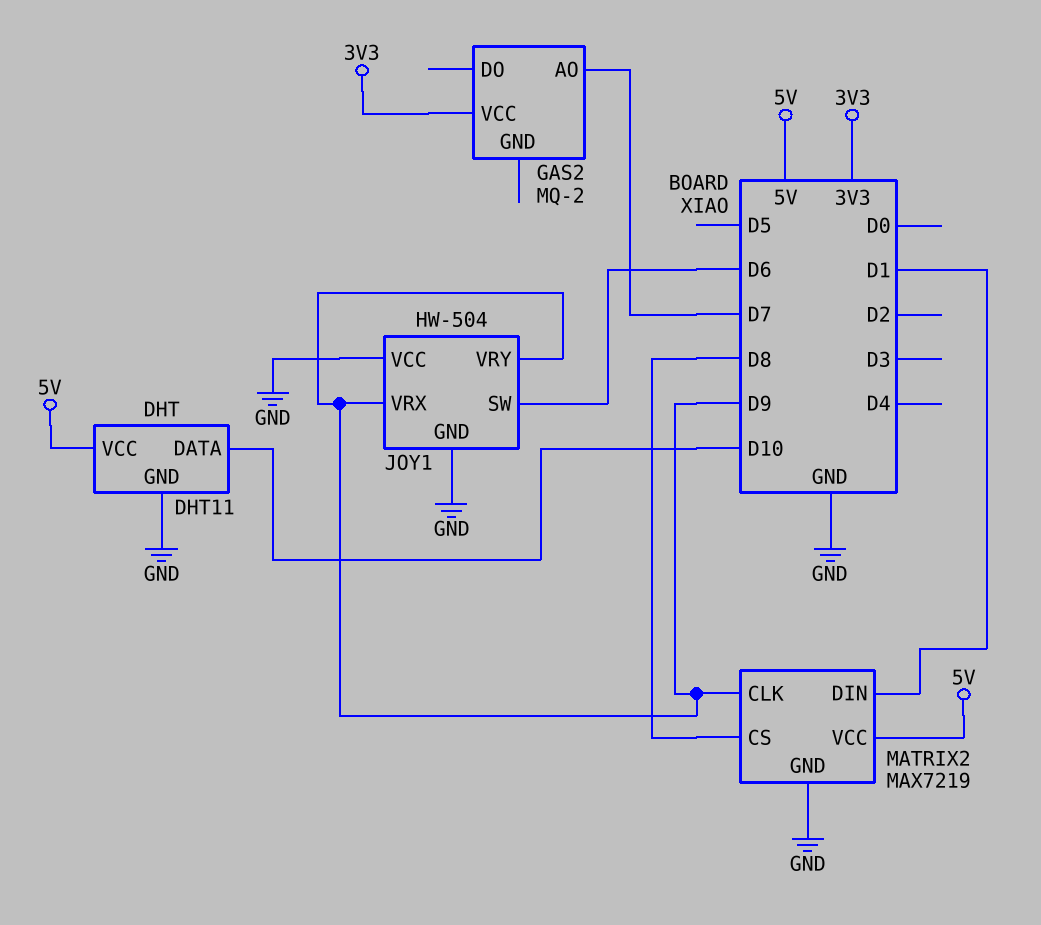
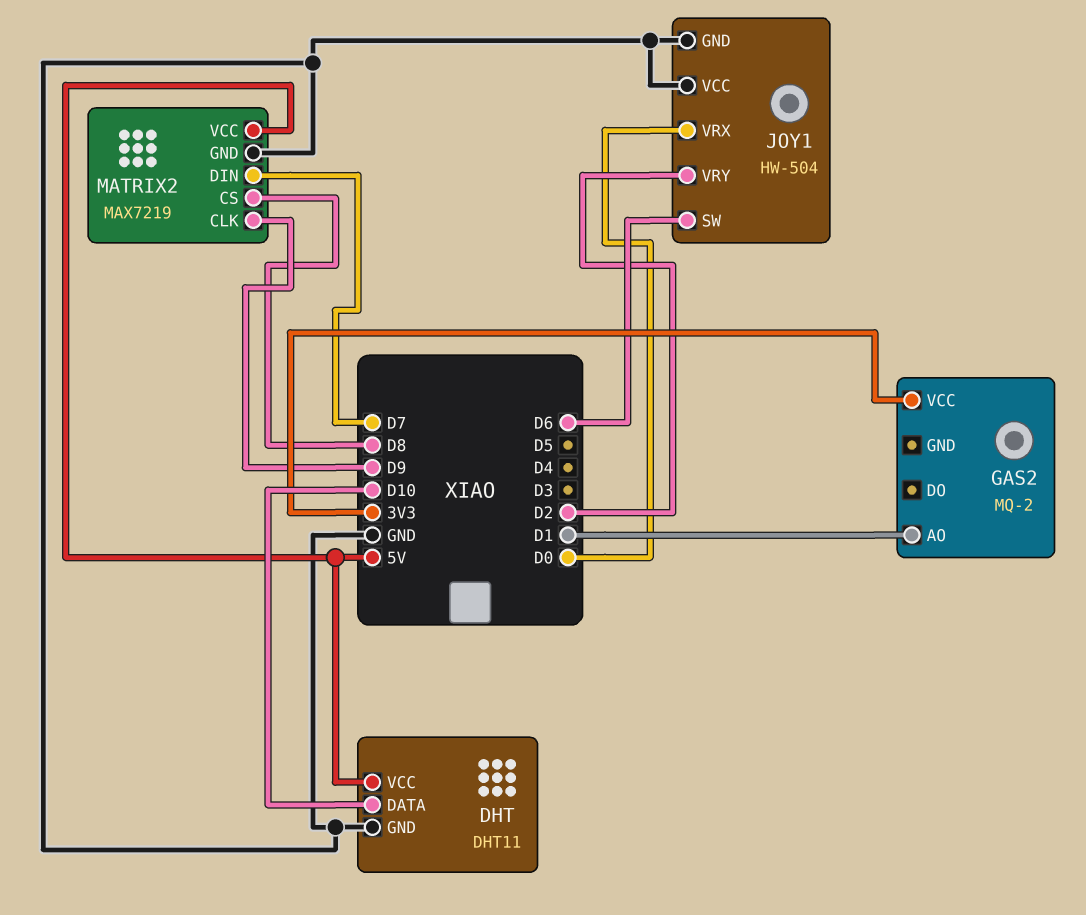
GAS2 pin AO: D7 -> D1
JOY1 pin VRX: D9 -> D0
JOY1 pin VRY: D9 -> D2
MATRIX2 pin DIN: D1 -> D7

